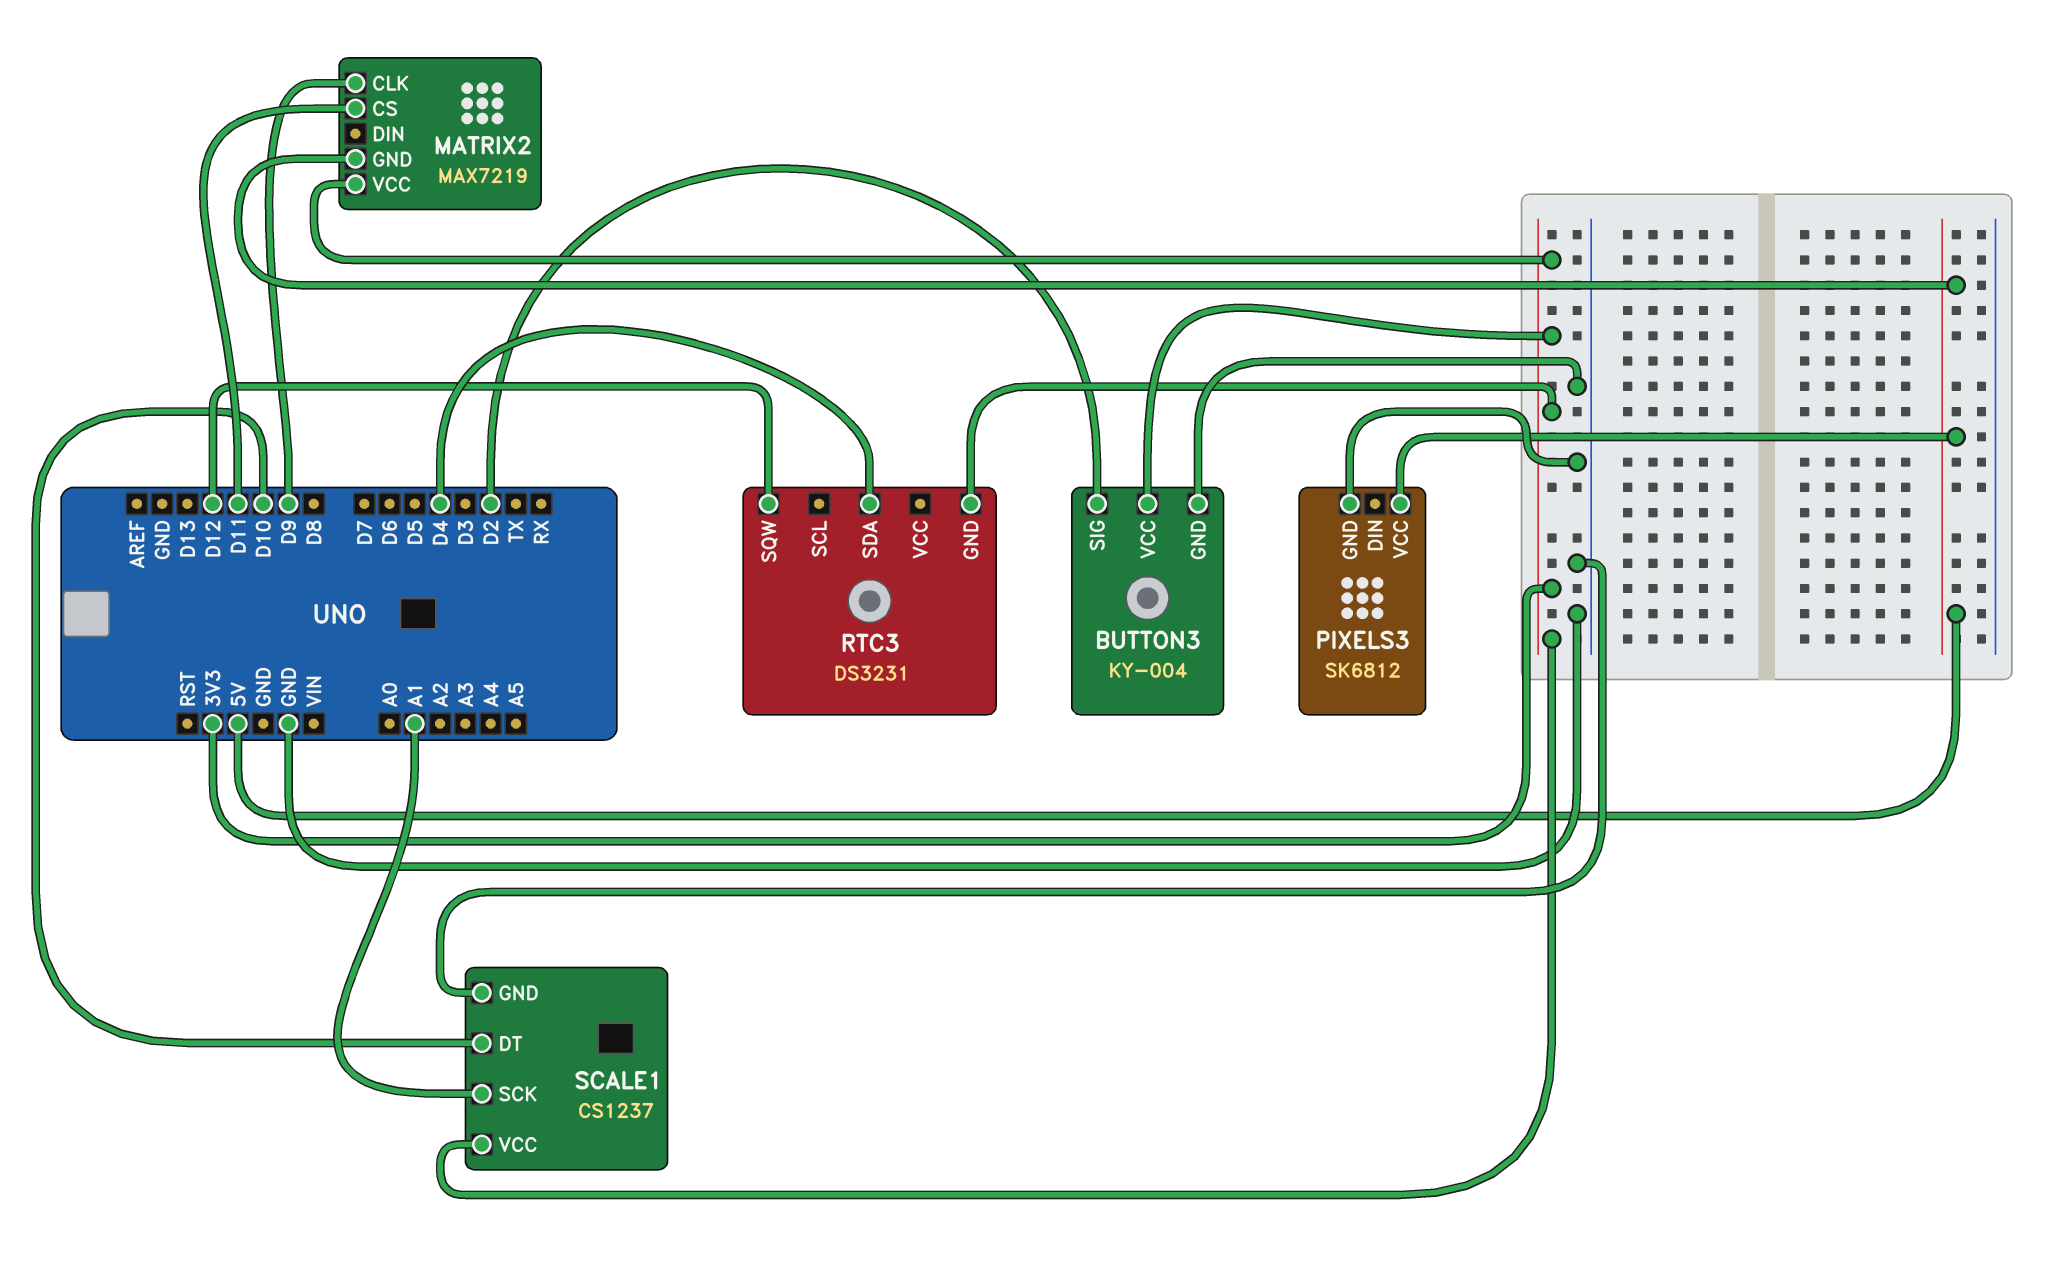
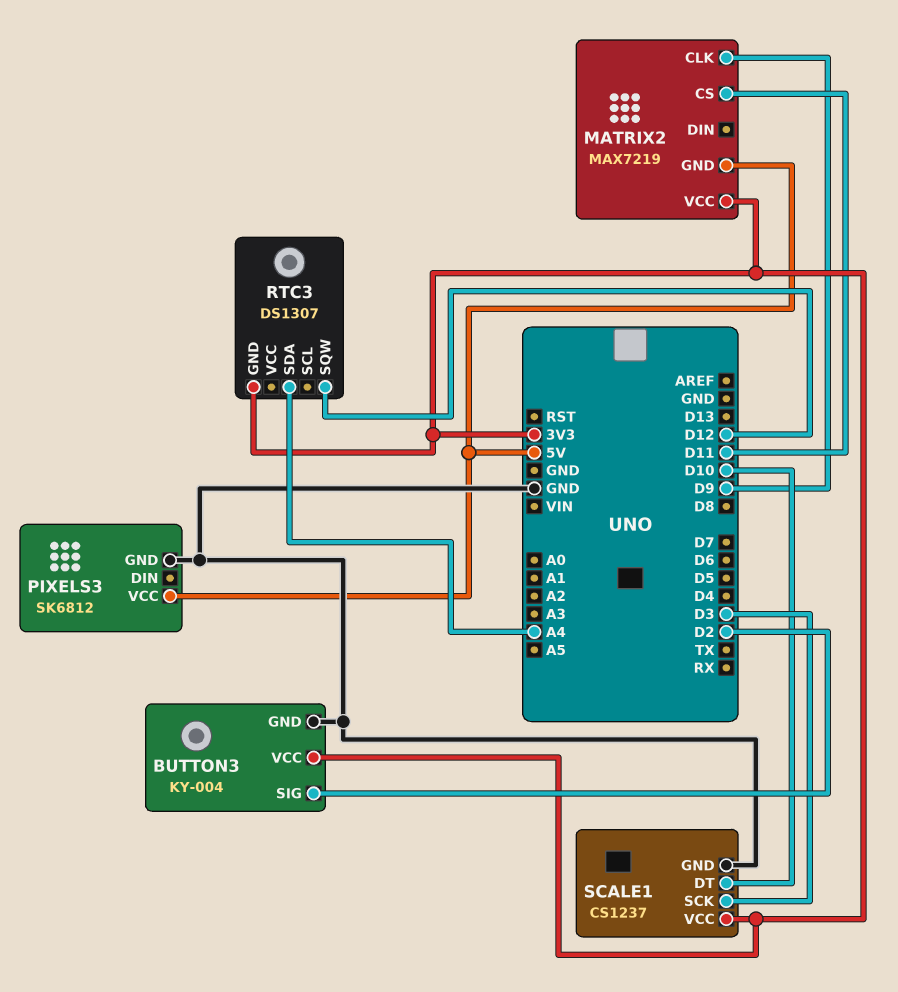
RTC3: DS3231 -> DS1307
RTC3 pin SDA: D4 -> A4
SCALE1 pin SCK: A1 -> D3

